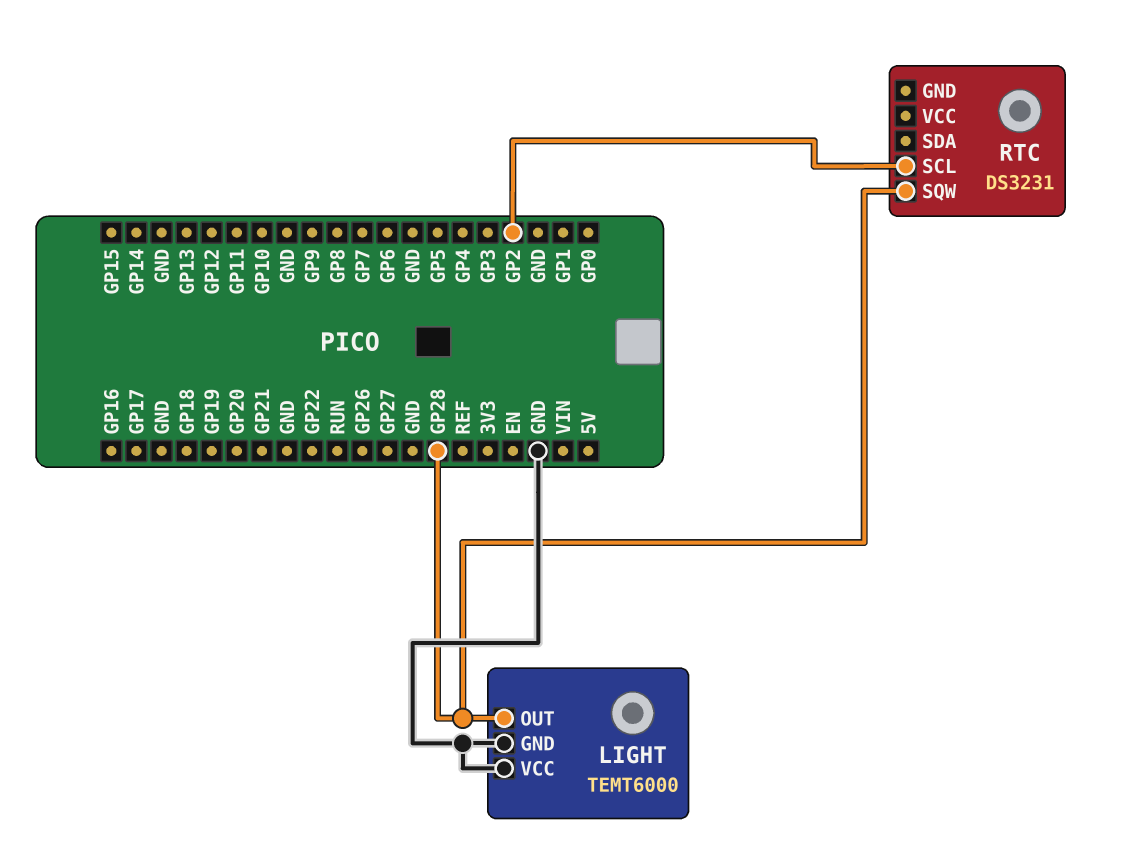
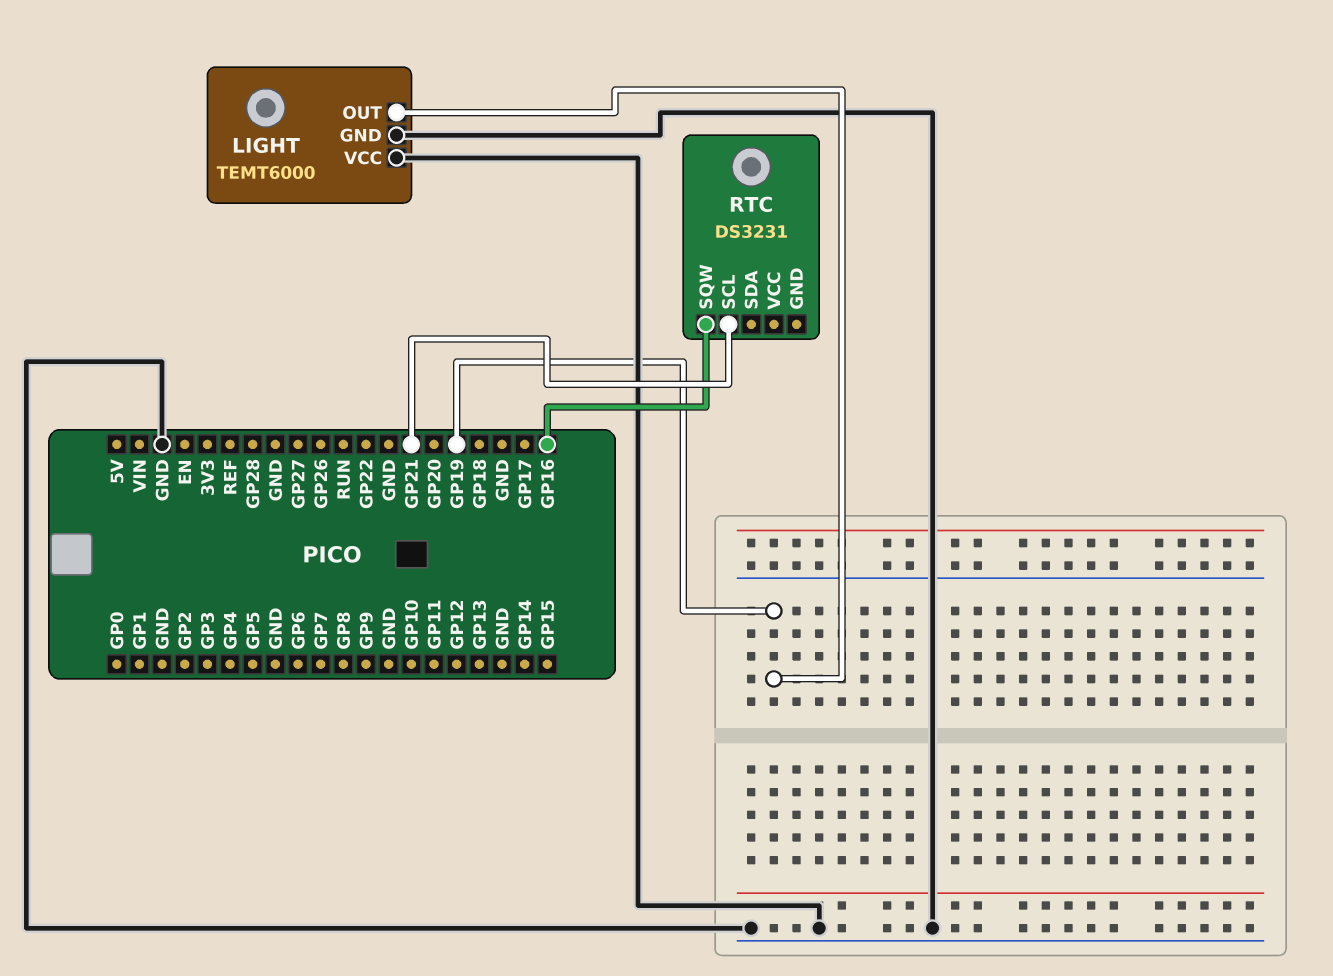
LIGHT pin OUT: GP28 -> GP19
RTC pin SCL: GP2 -> GP21
RTC pin SQW: GP28 -> GP16

